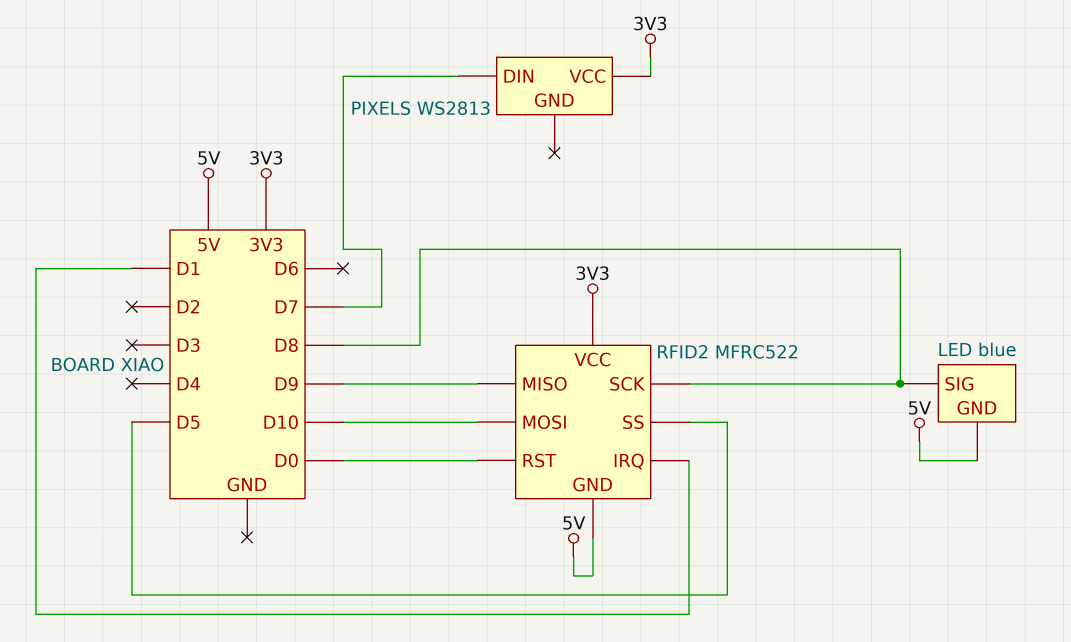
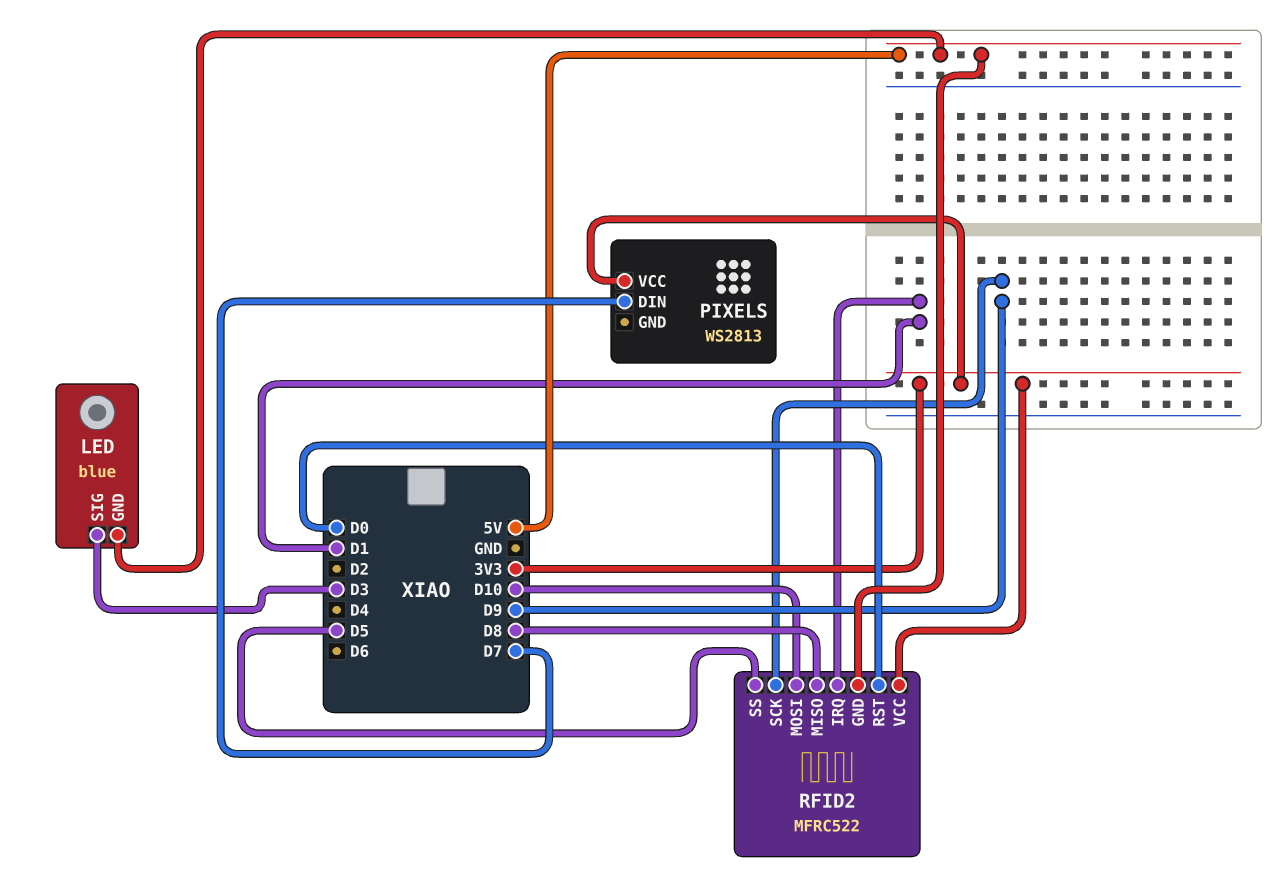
LED pin SIG: D8 -> D3
RFID2 pin MISO: D9 -> D8
RFID2 pin SCK: D8 -> D9

